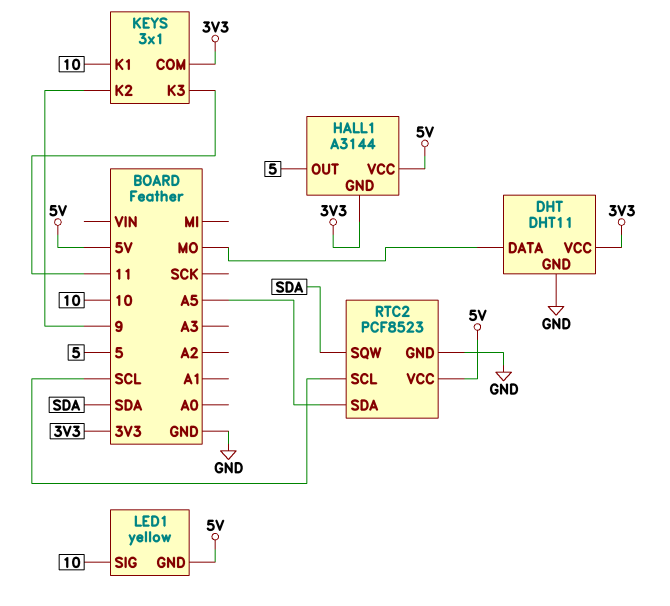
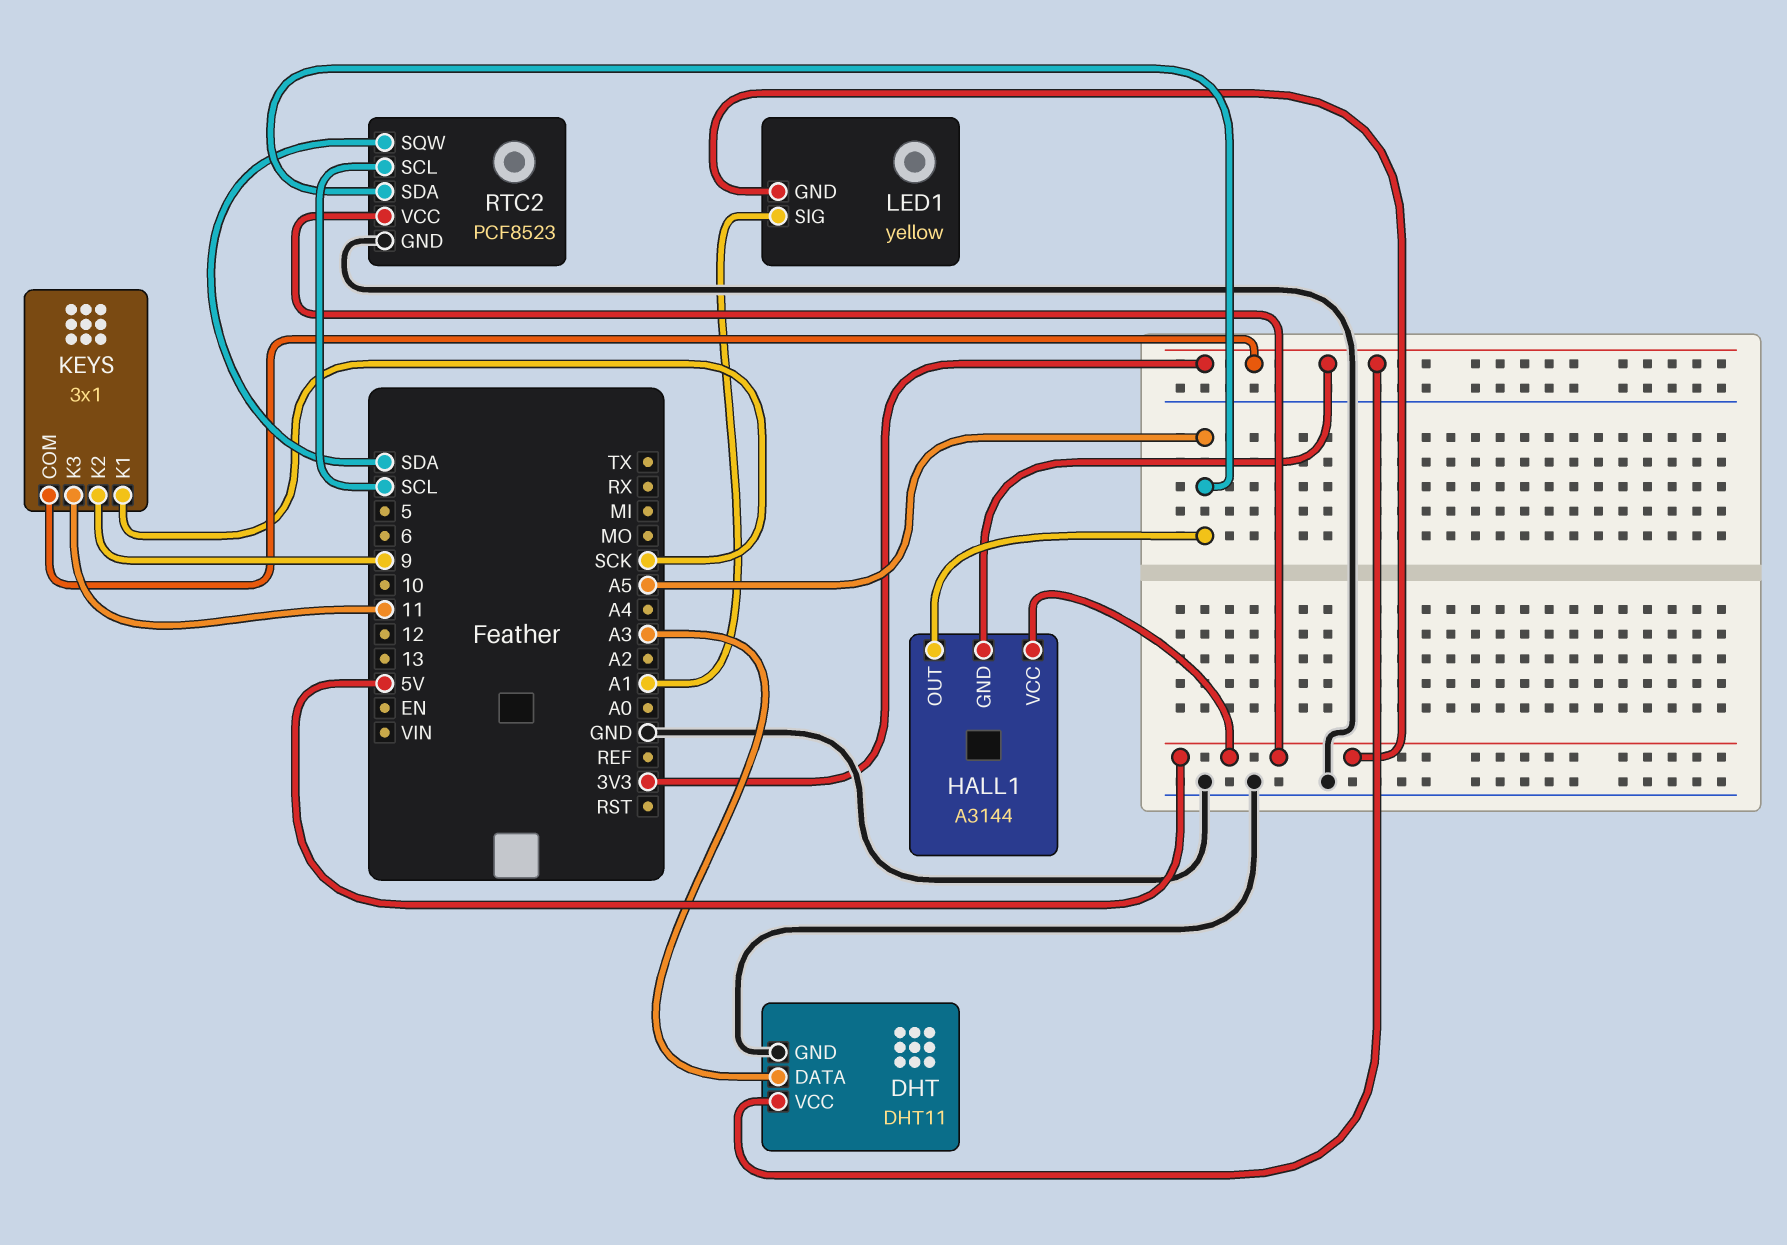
DHT pin DATA: MO -> A3
HALL1 pin OUT: 5 -> A5
KEYS pin K1: 10 -> SCK
LED1 pin SIG: 10 -> A1

